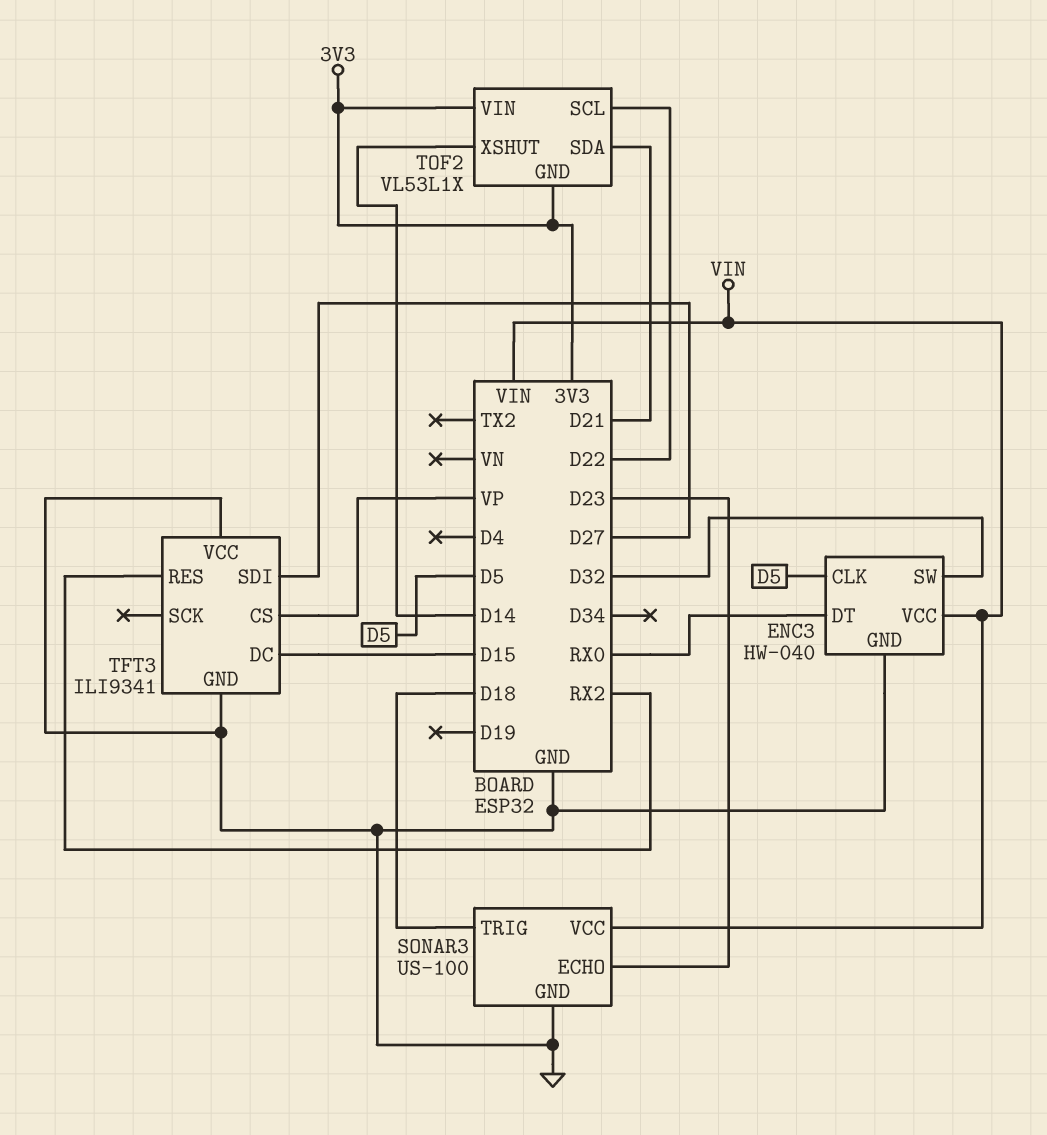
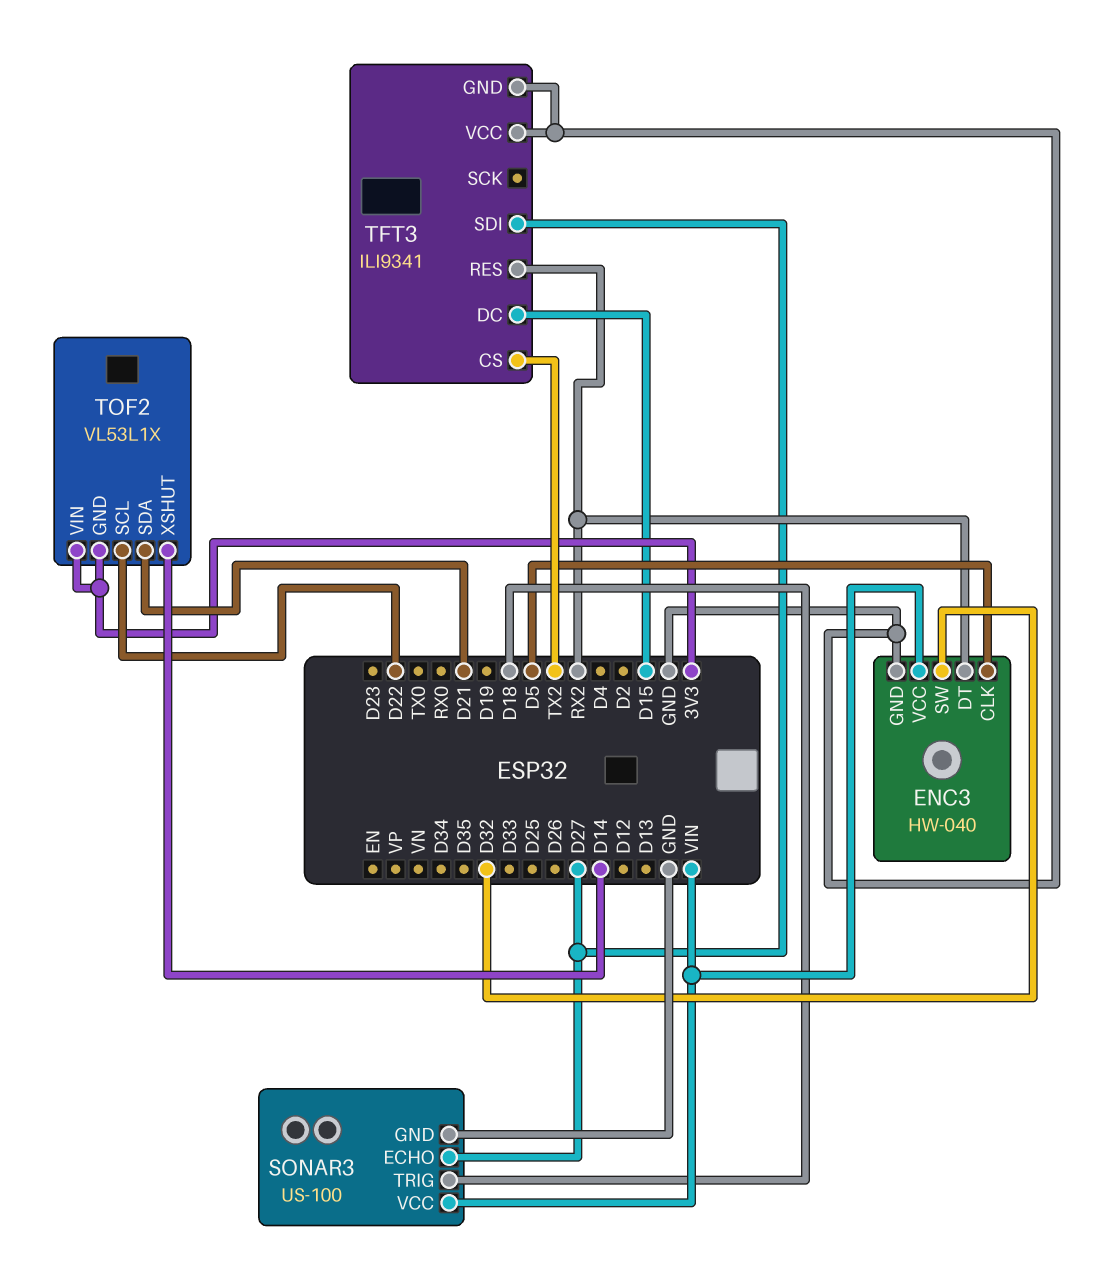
ENC3 pin DT: RX0 -> RX2
SONAR3 pin ECHO: D23 -> D27
TFT3 pin CS: VP -> TX2

